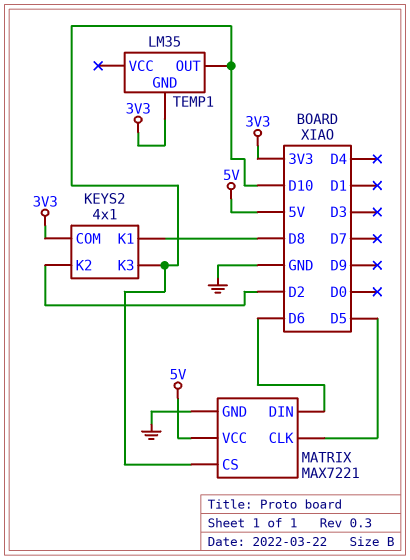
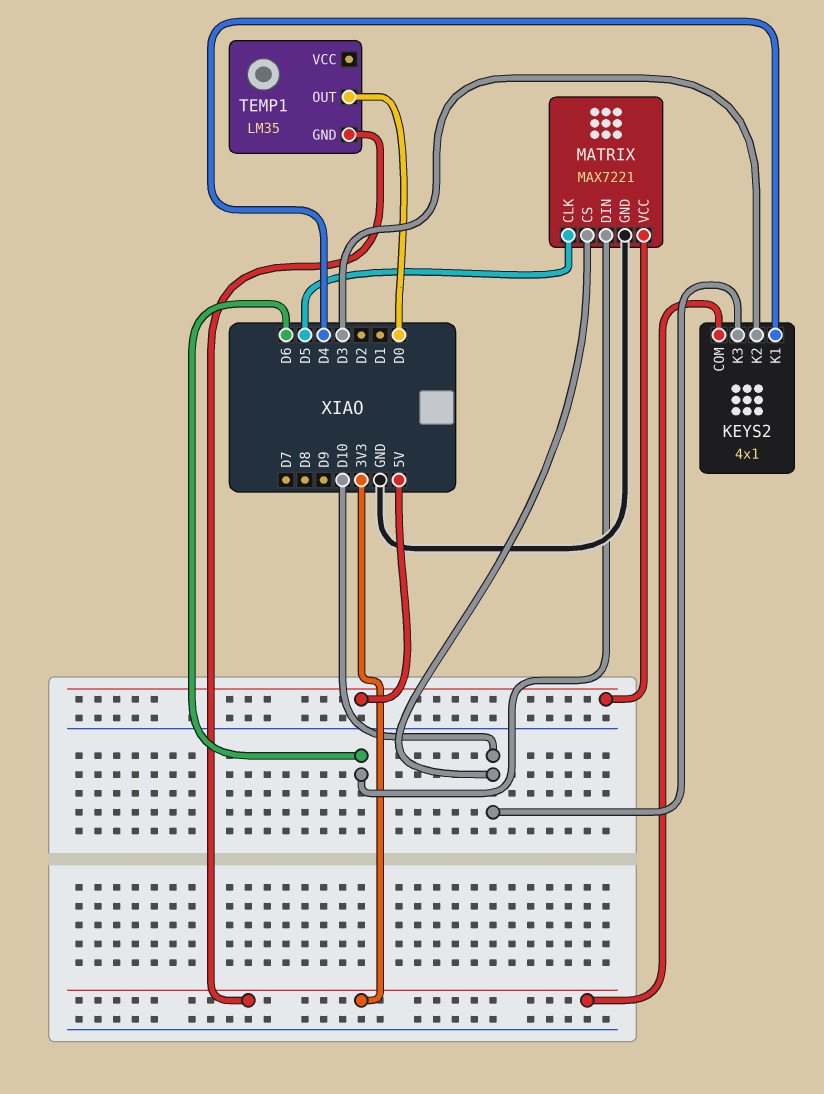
KEYS2 pin K1: D8 -> D4
KEYS2 pin K2: D2 -> D3
TEMP1 pin OUT: D10 -> D0

